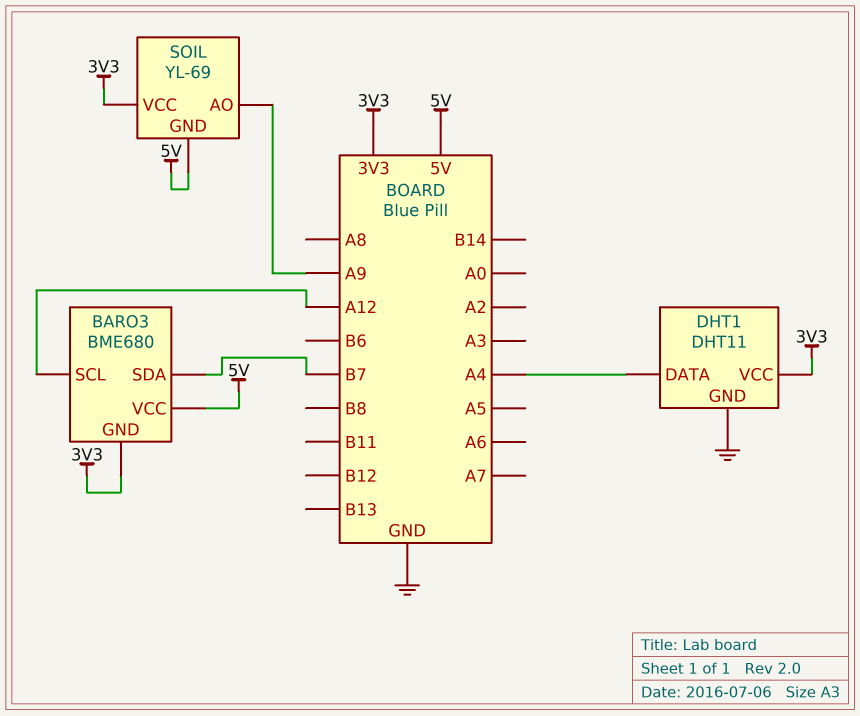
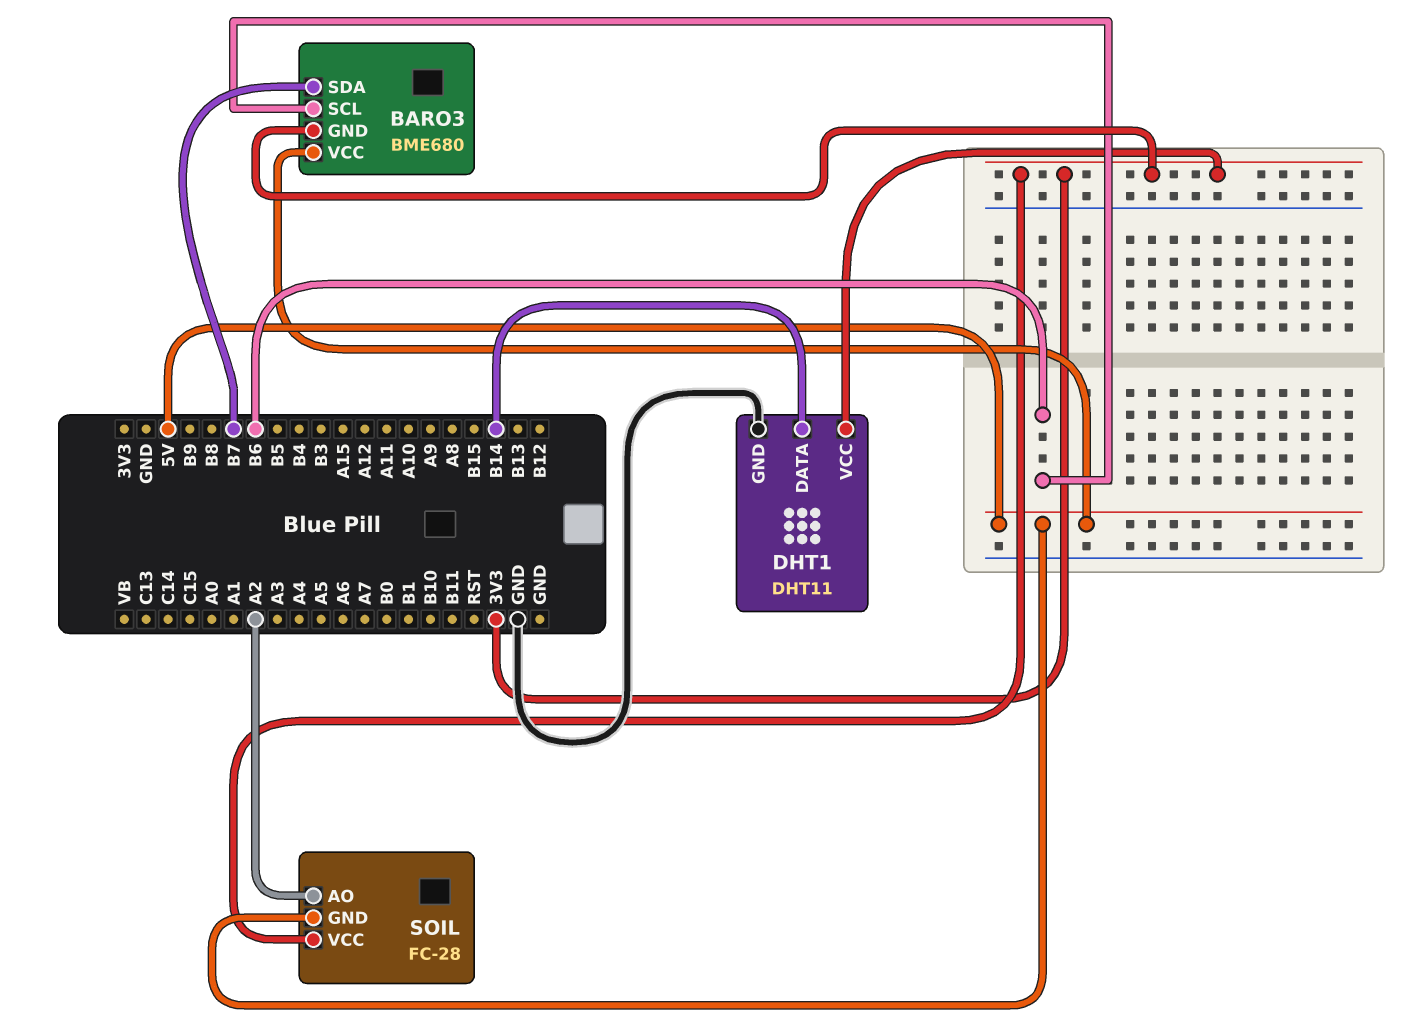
BARO3 pin SCL: A12 -> B6
DHT1 pin DATA: A4 -> B14
SOIL: YL-69 -> FC-28
SOIL pin AO: A9 -> A2

